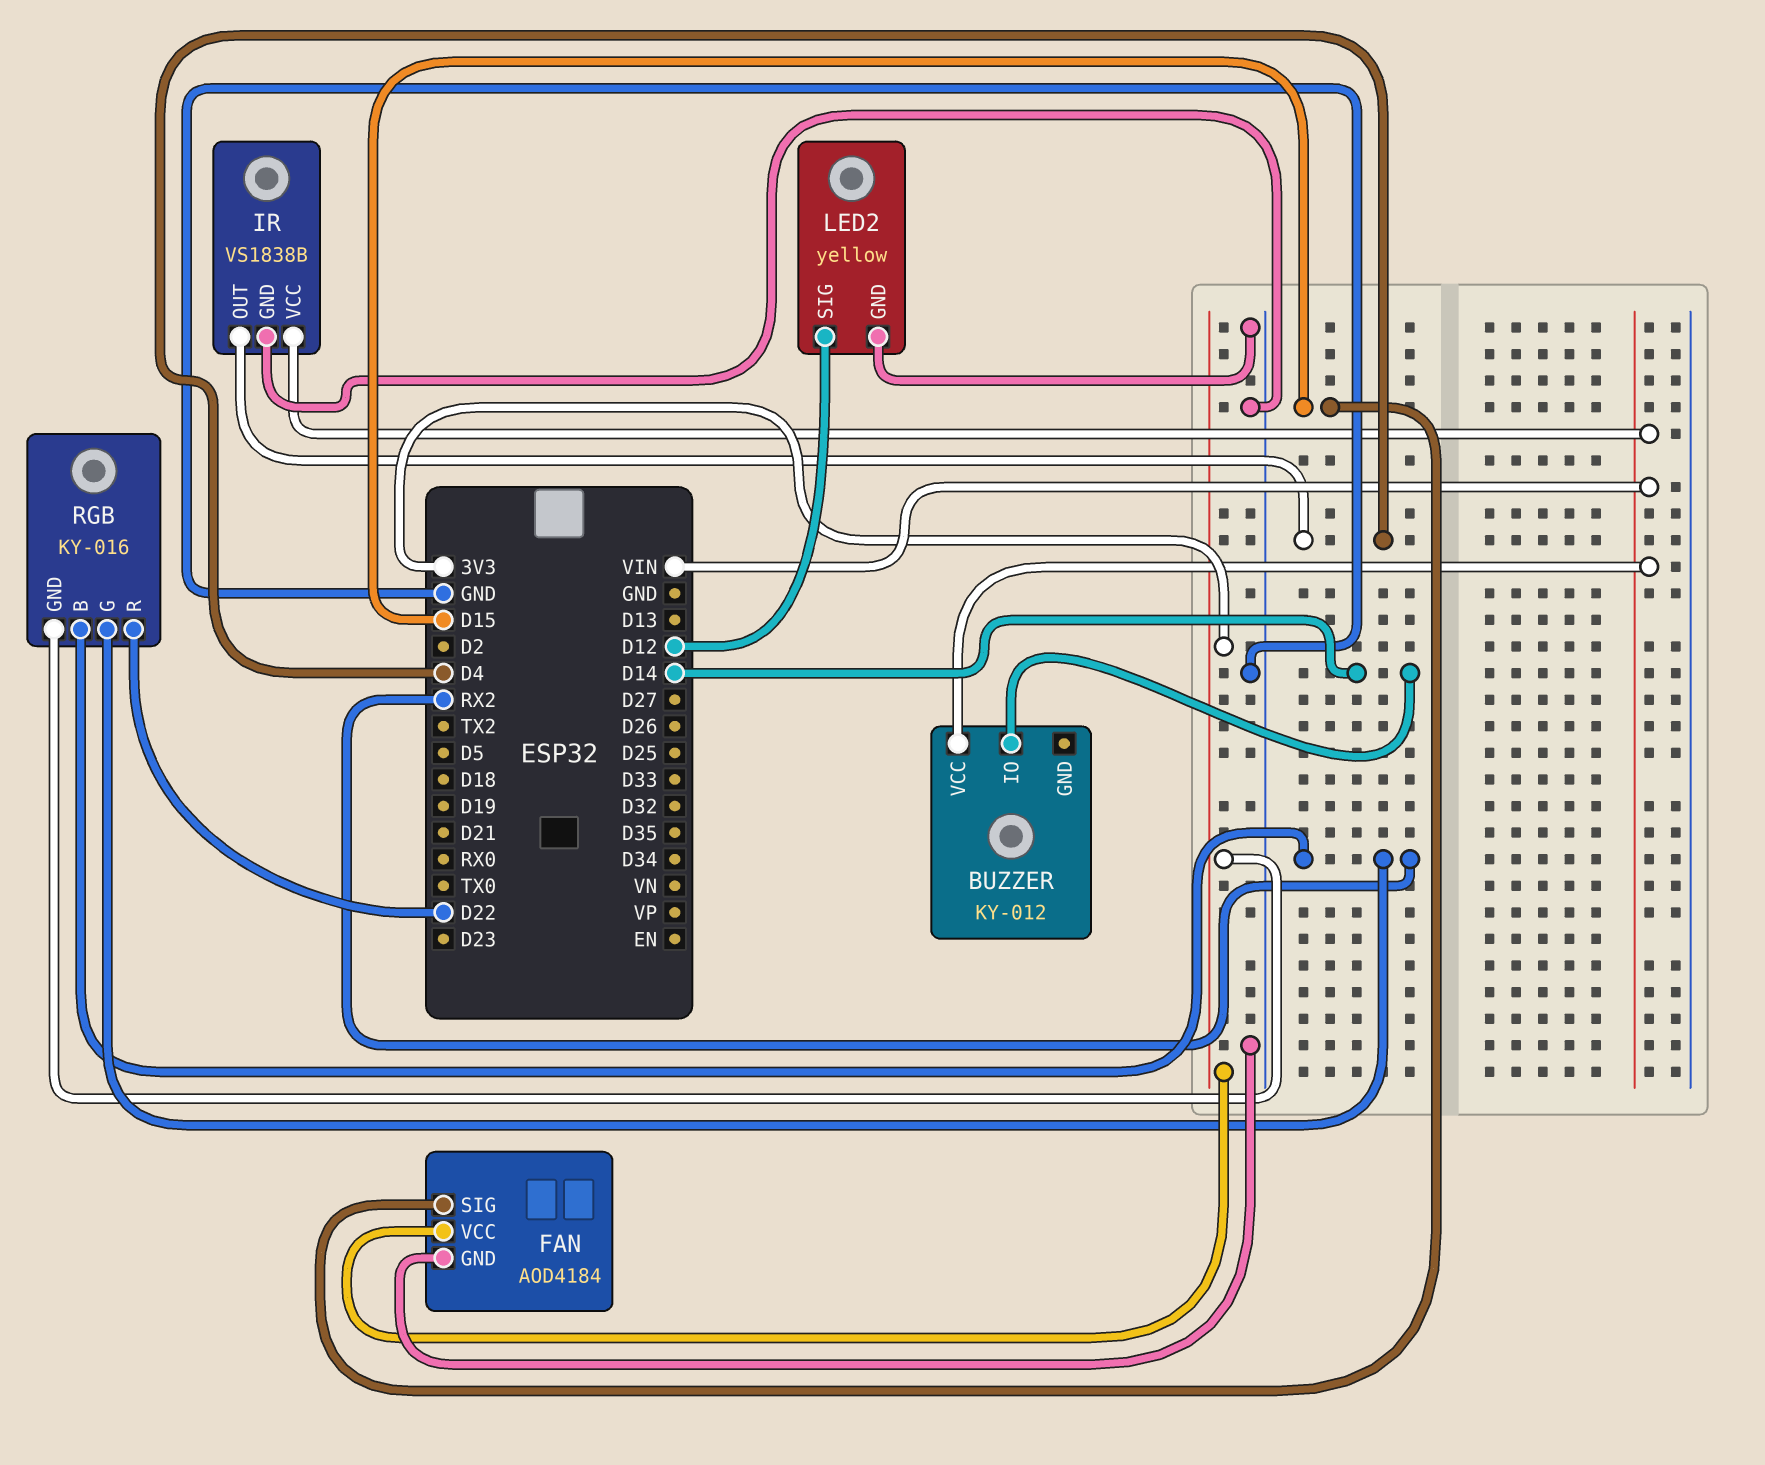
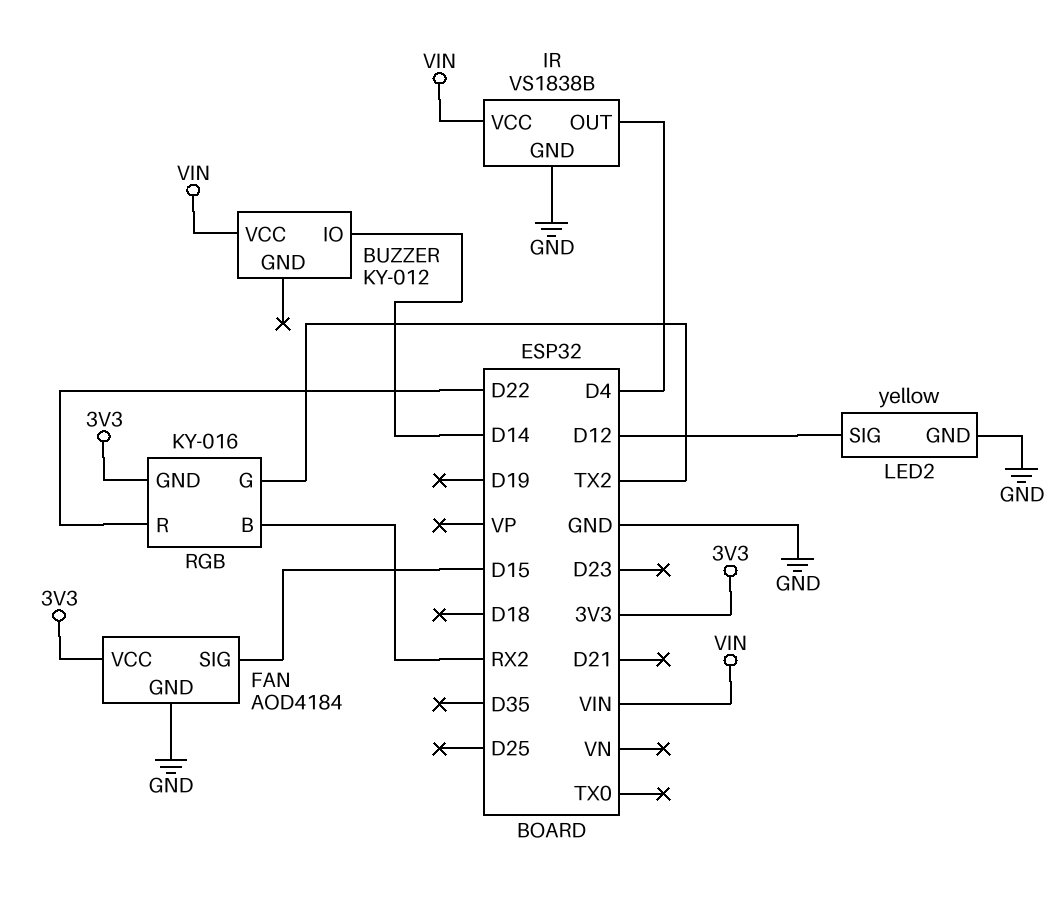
RGB pin G: RX2 -> TX2

